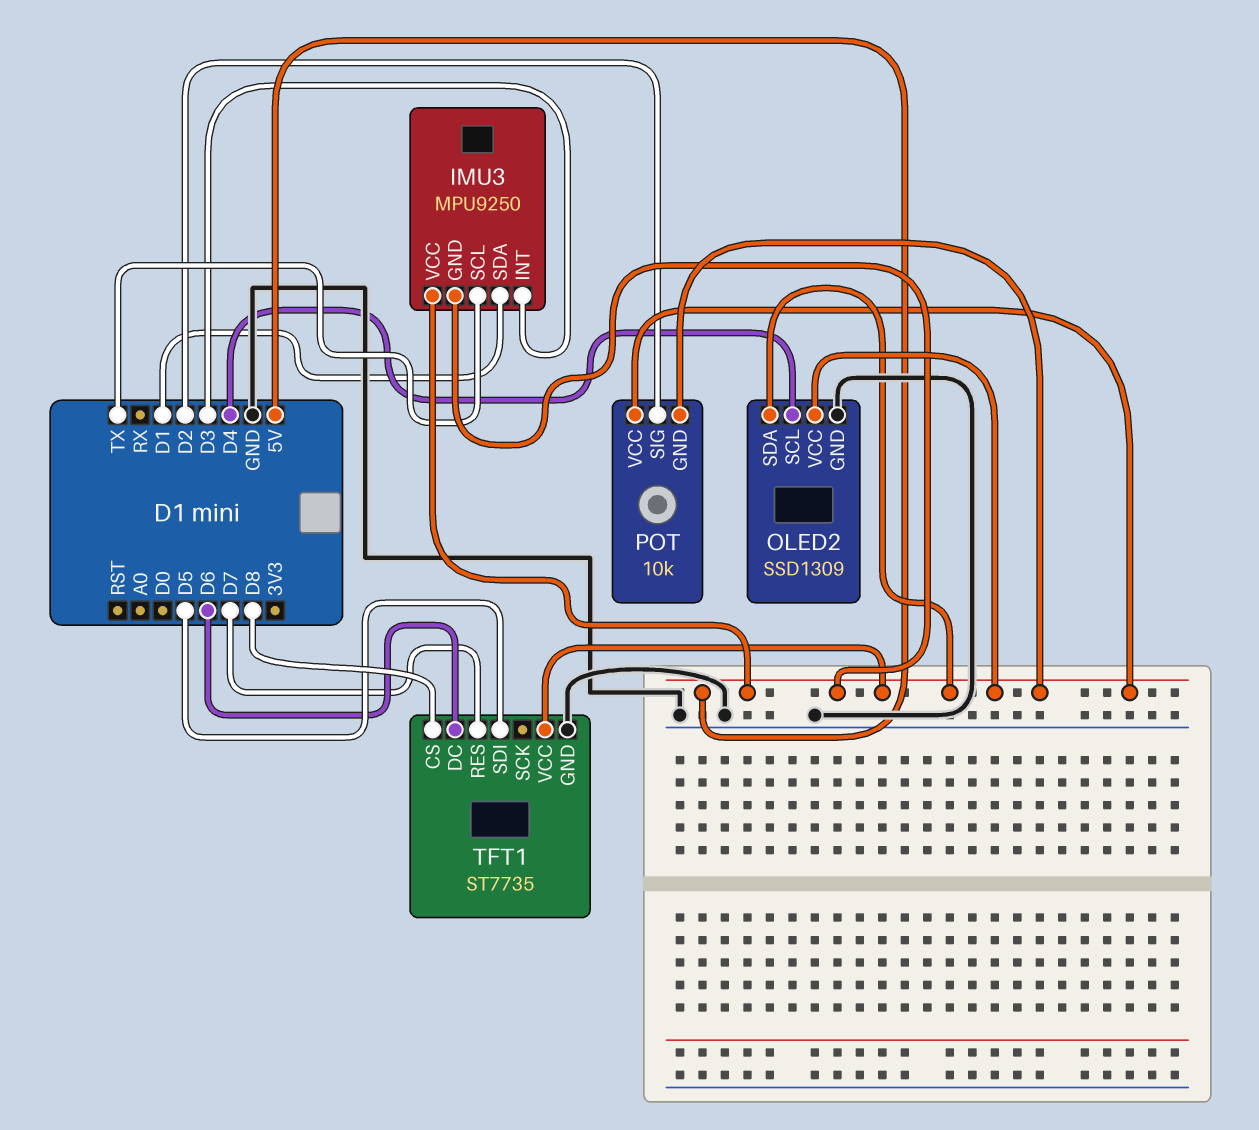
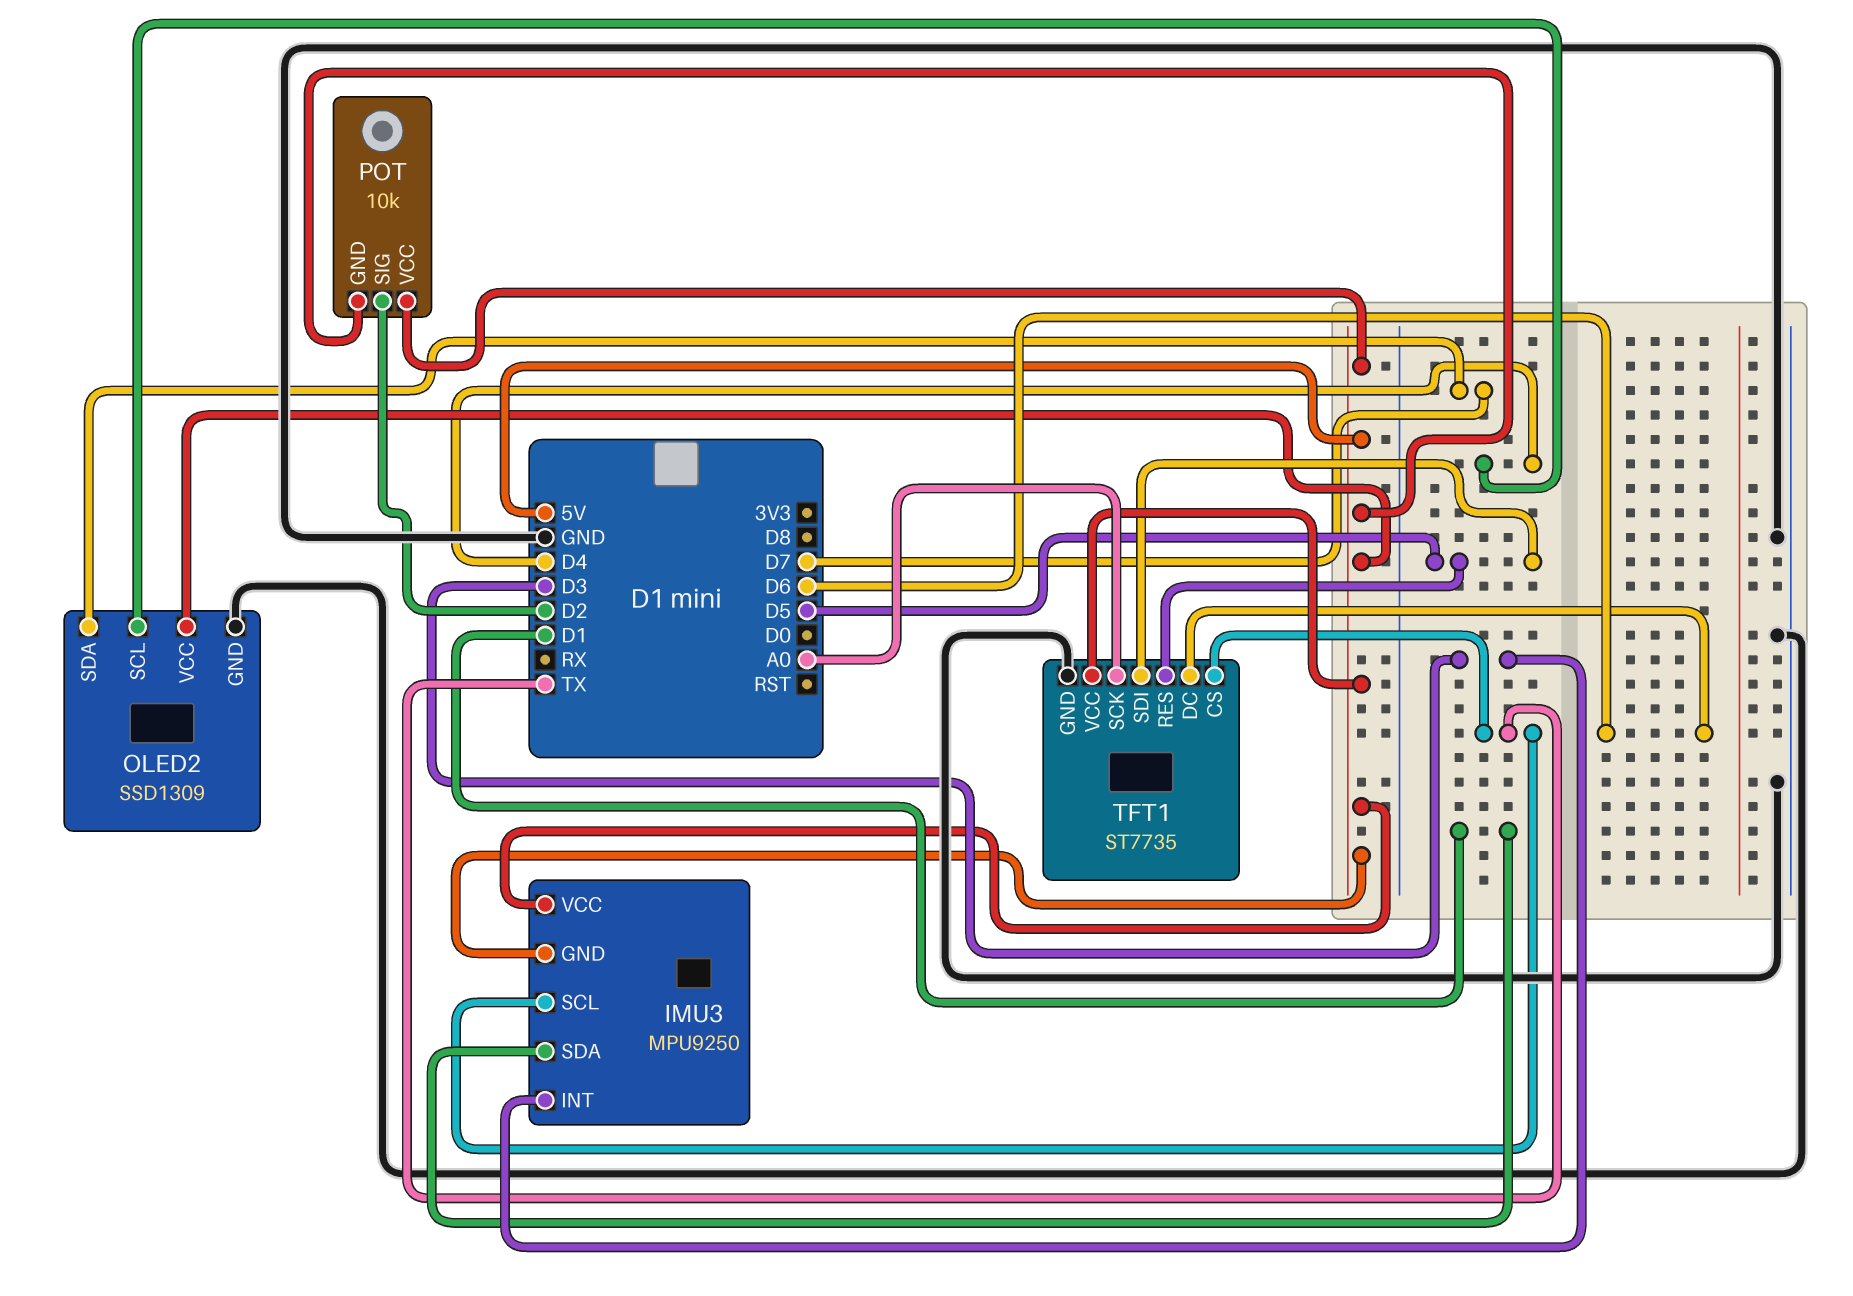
OLED2 pin SDA: 5V -> D7
TFT1 pin CS: D8 -> TX
TFT1 pin RES: D7 -> D5
TFT1 pin SCK: none -> A0

